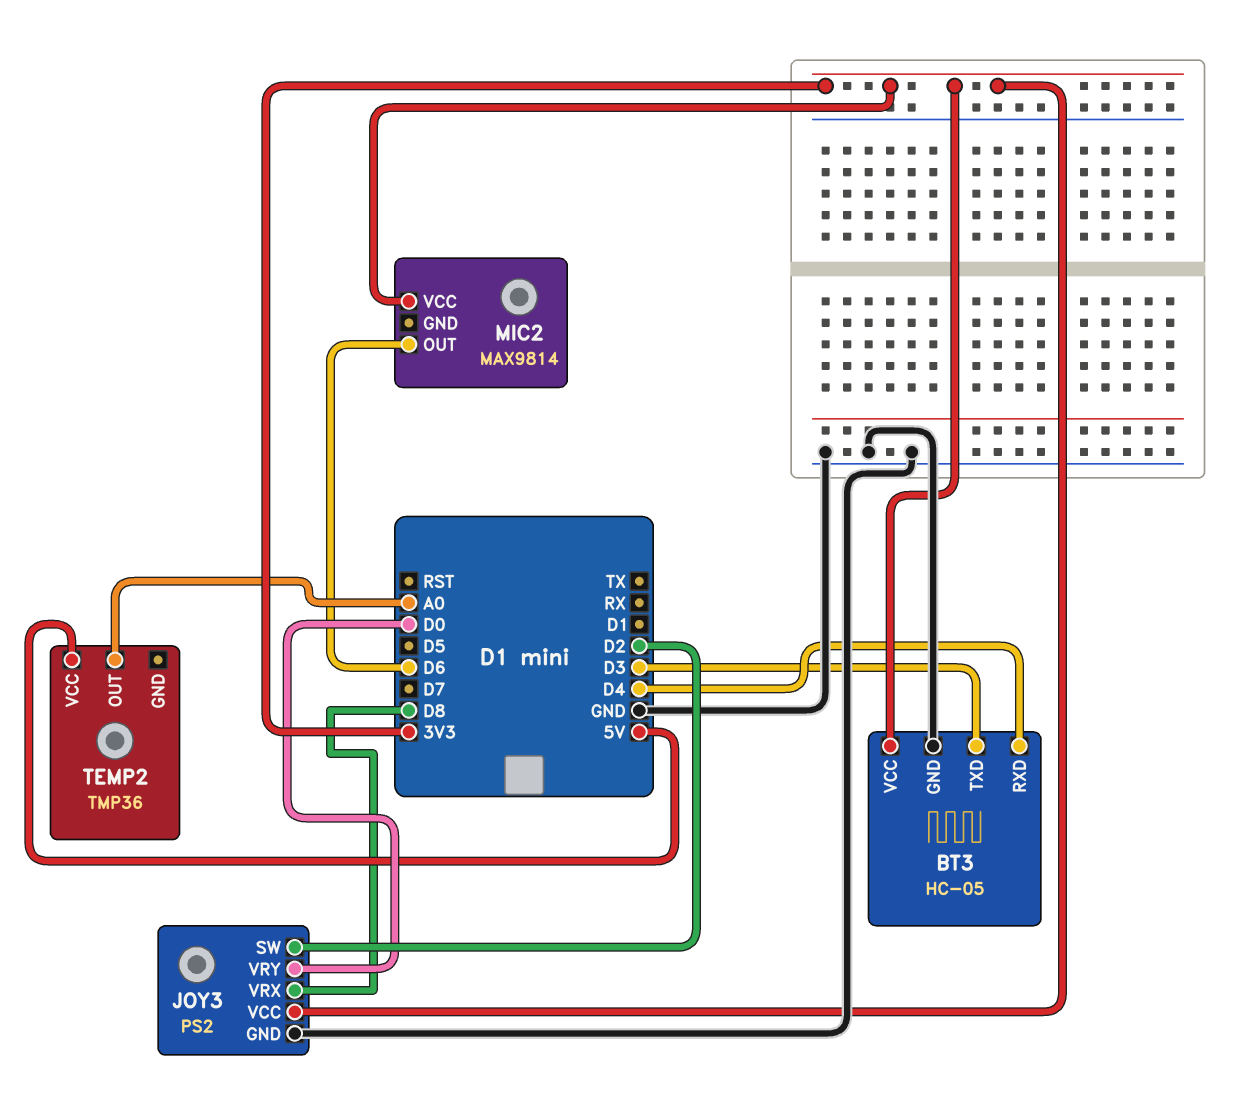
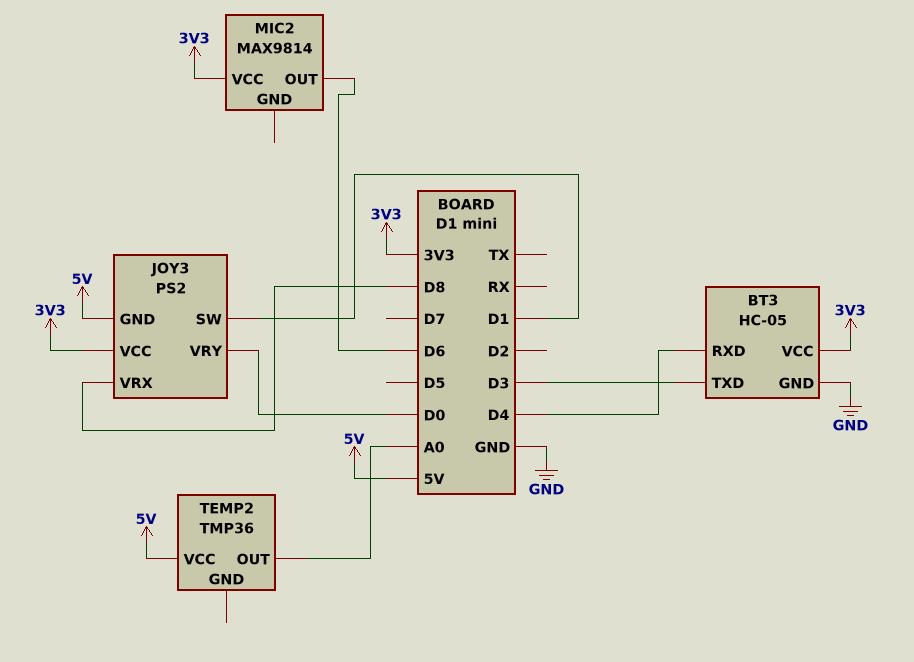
JOY3 pin GND: GND -> 5V
JOY3 pin SW: D2 -> D1

